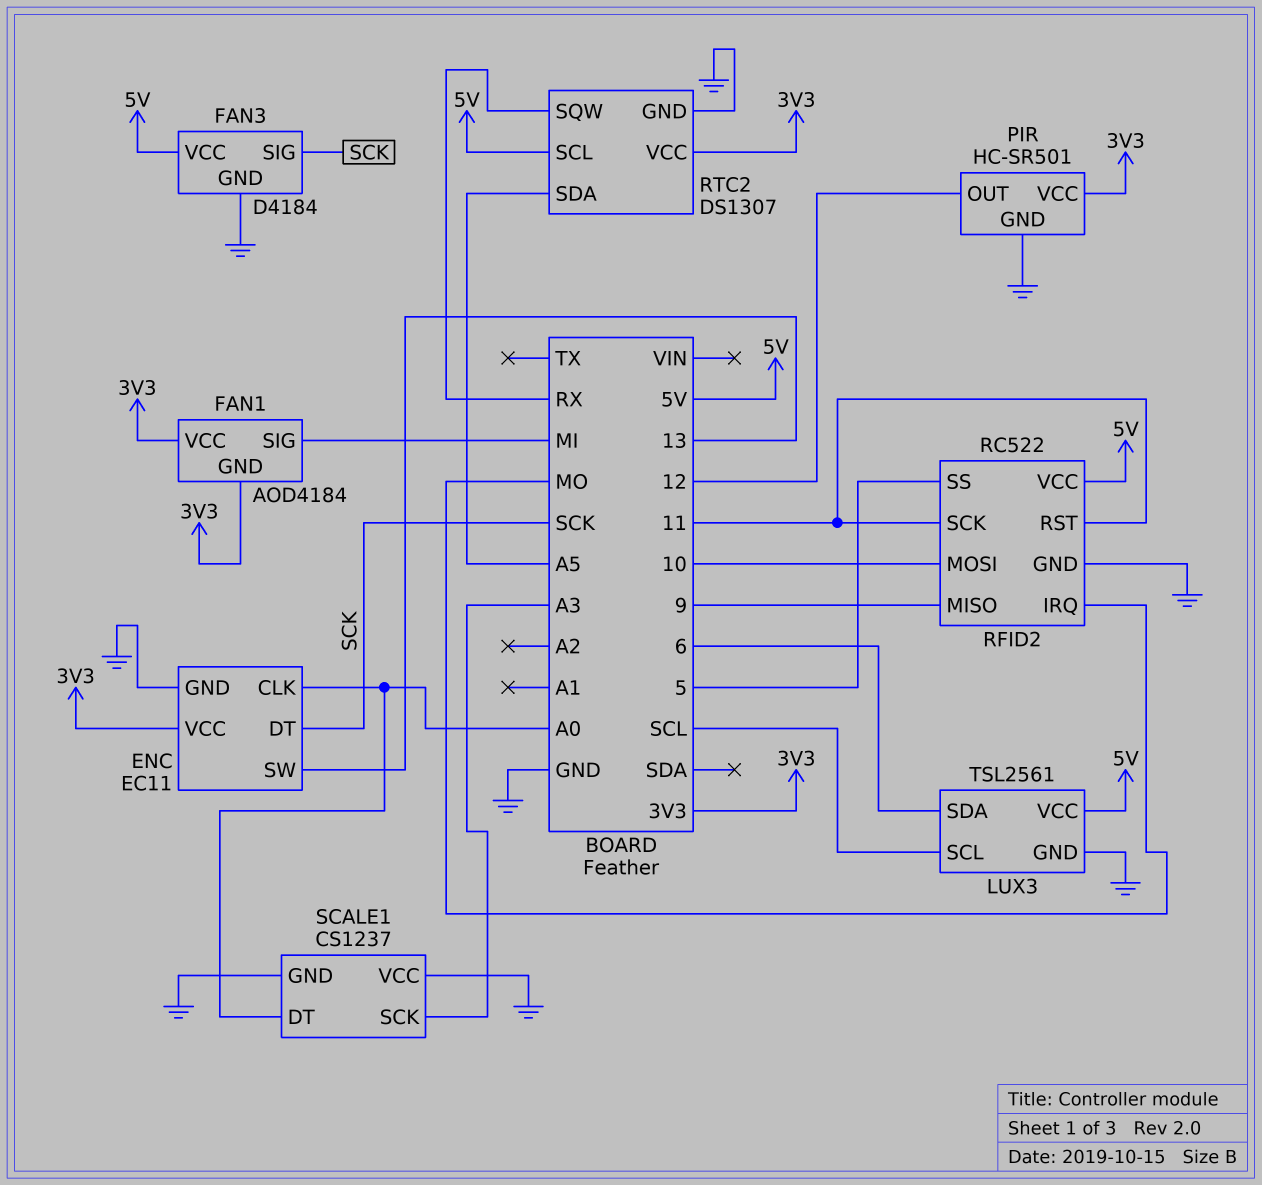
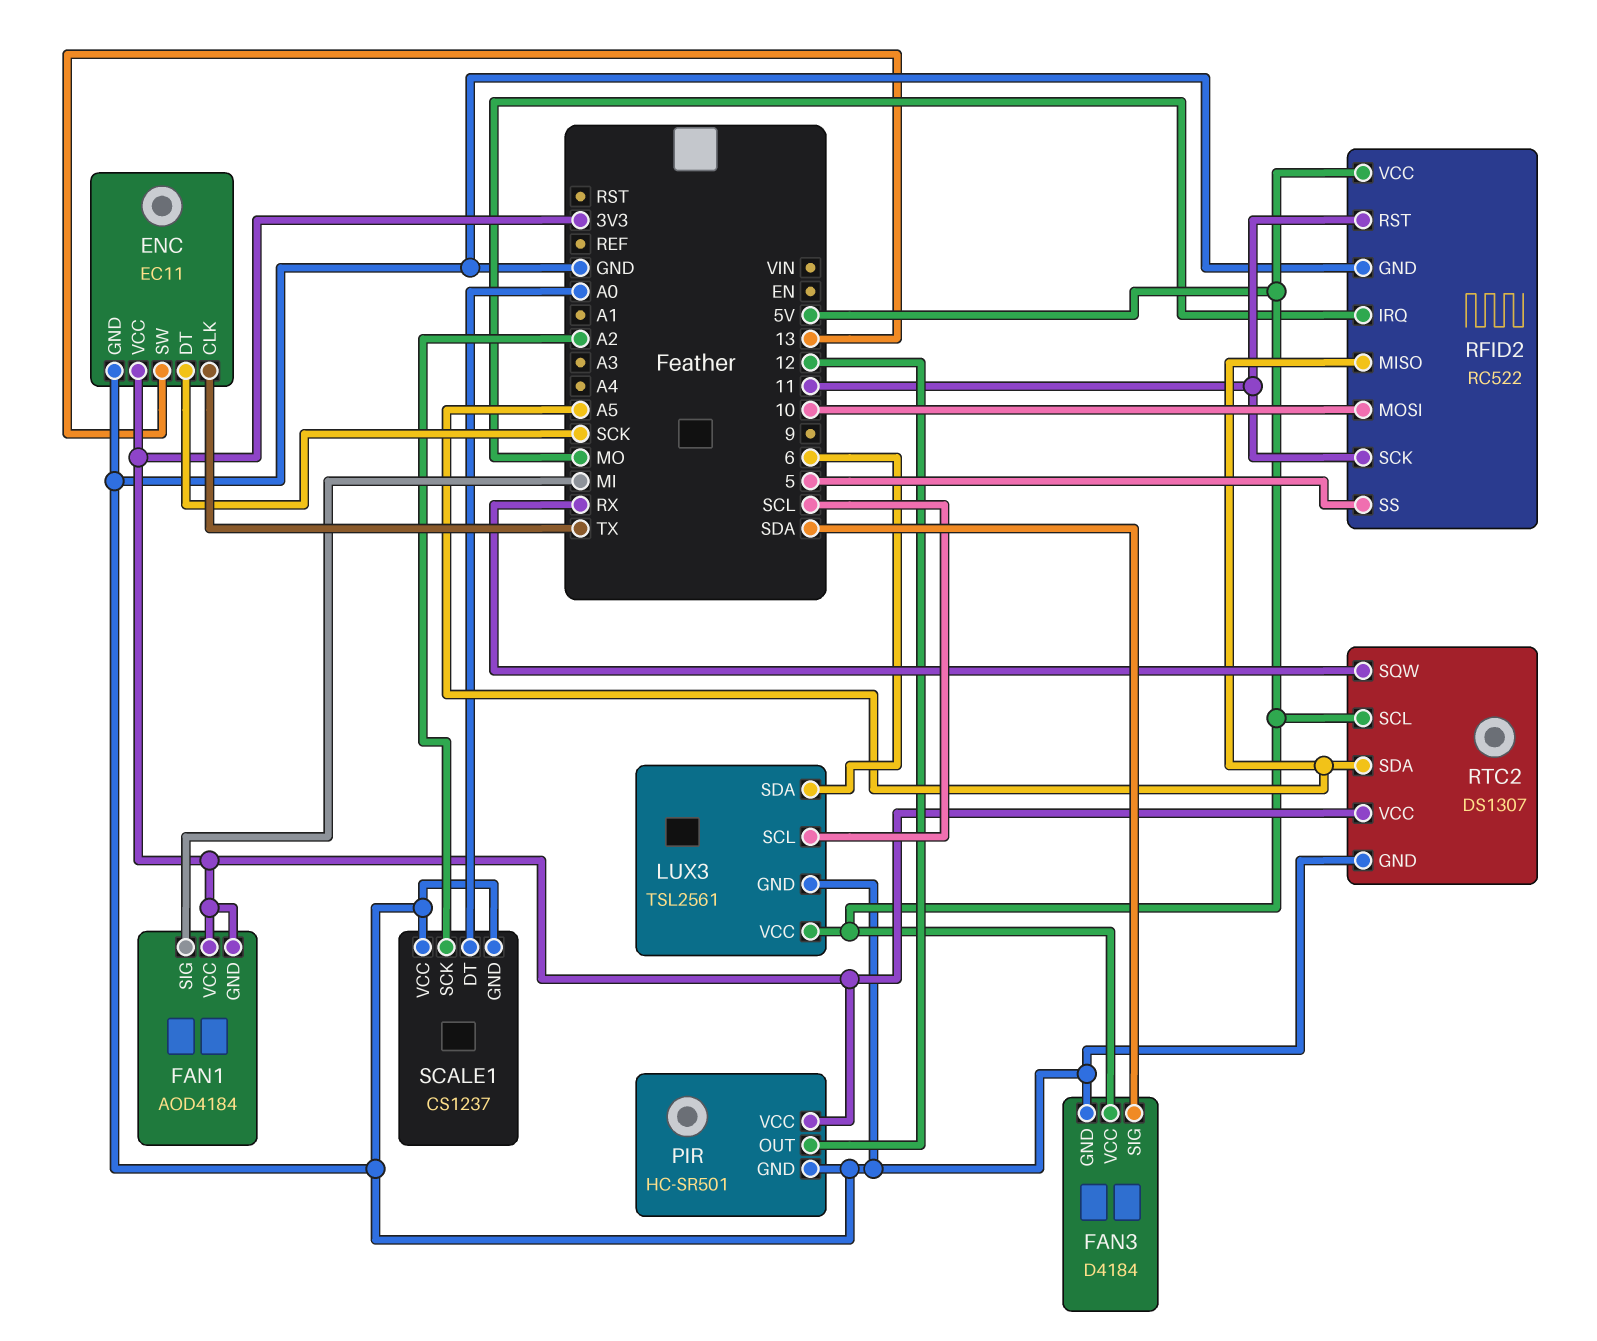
ENC pin CLK: A0 -> TX
FAN3 pin SIG: SCK -> SDA
RFID2 pin MISO: 9 -> A5
SCALE1 pin SCK: A3 -> A2

